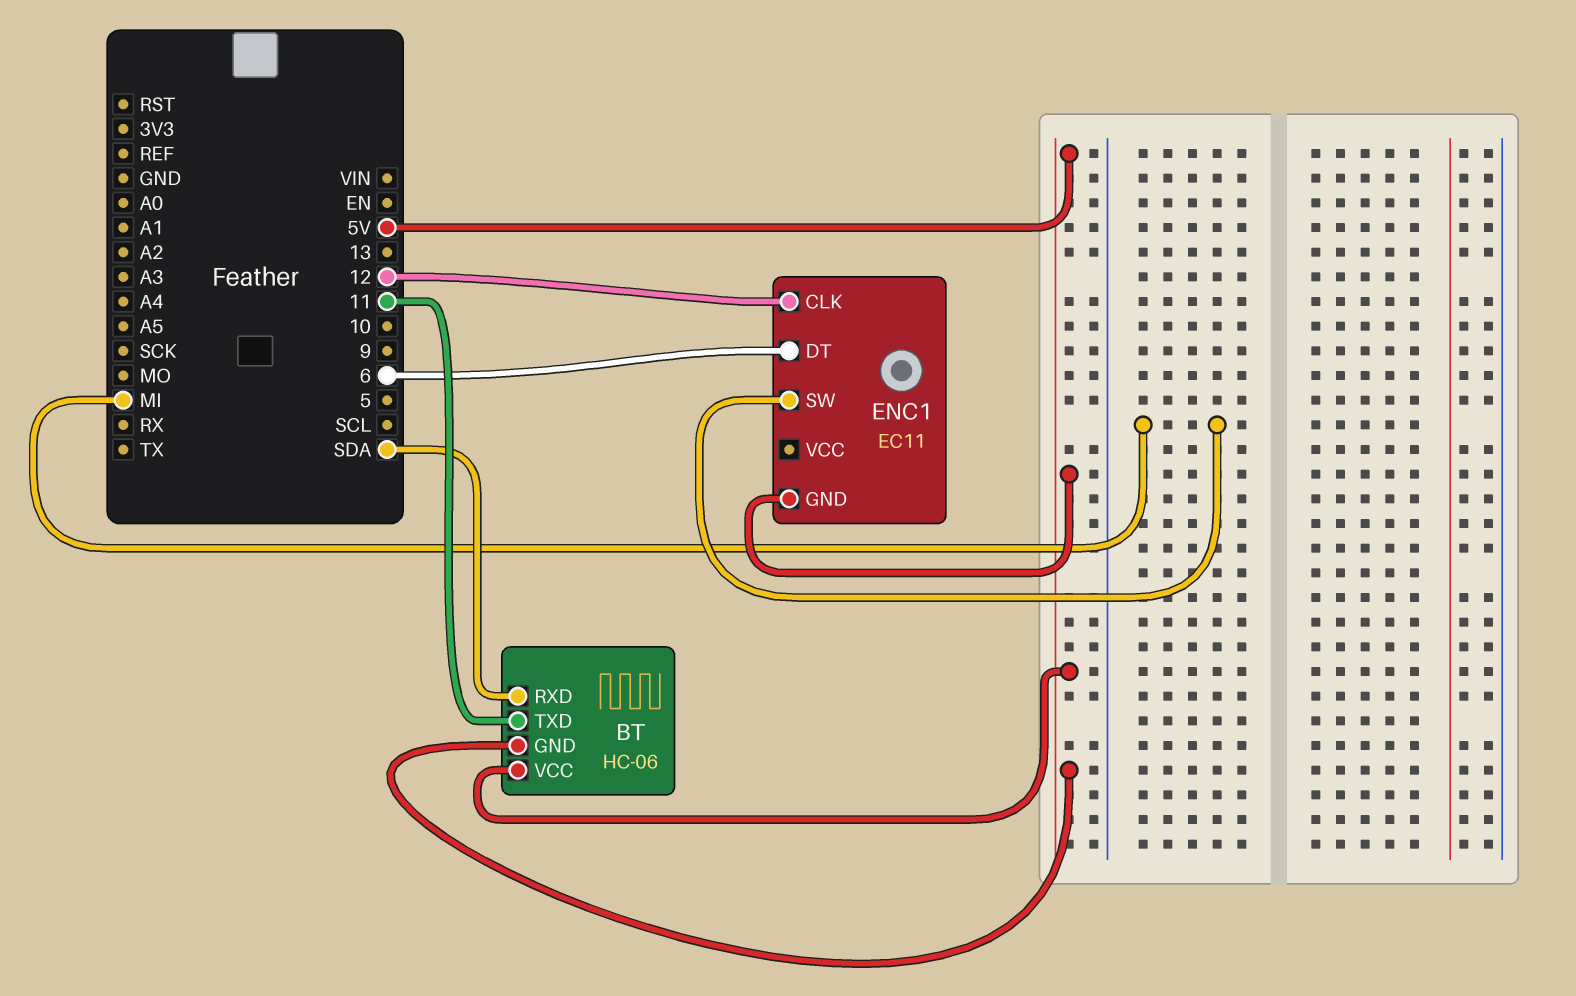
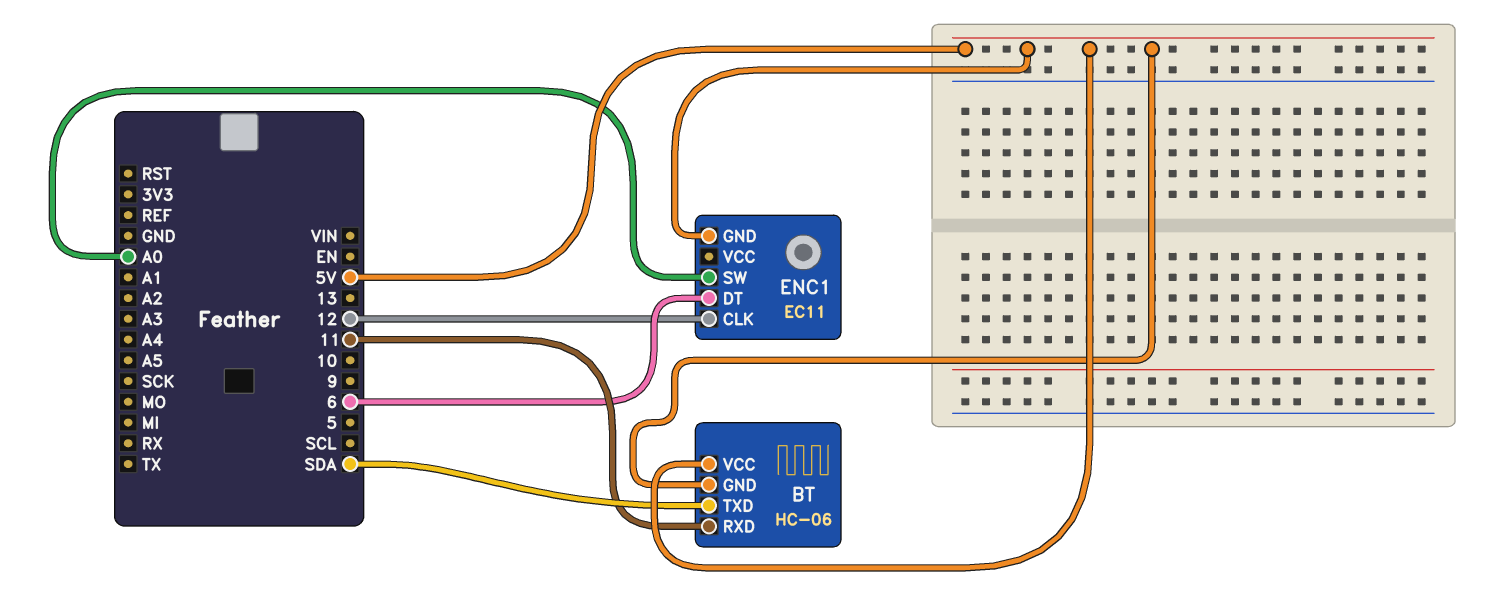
BT pin RXD: SDA -> 11
BT pin TXD: 11 -> SDA
ENC1 pin SW: MI -> A0

